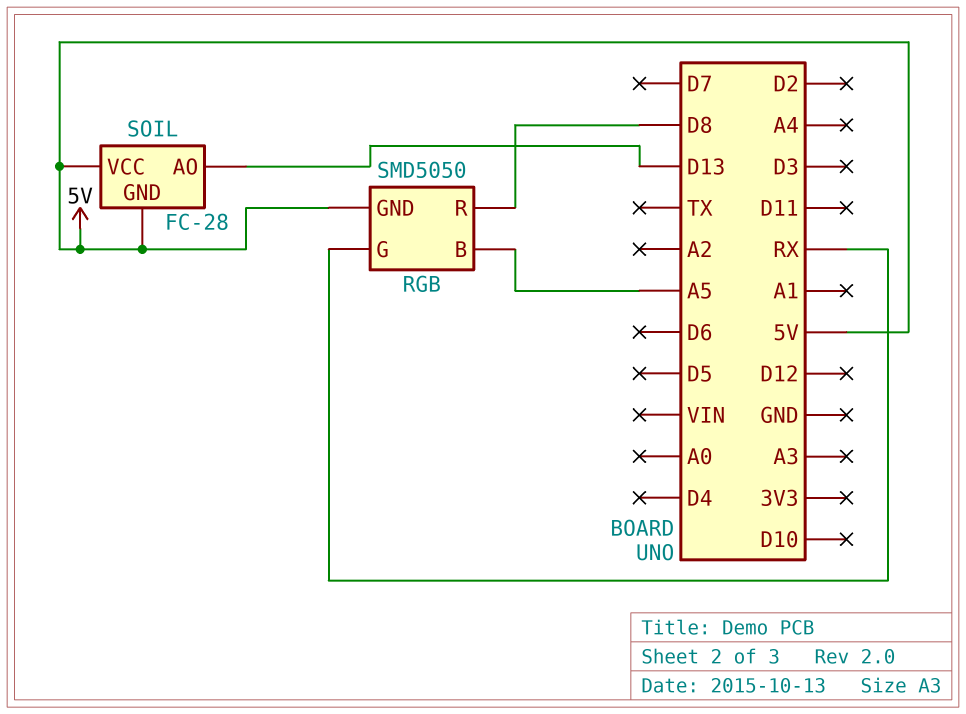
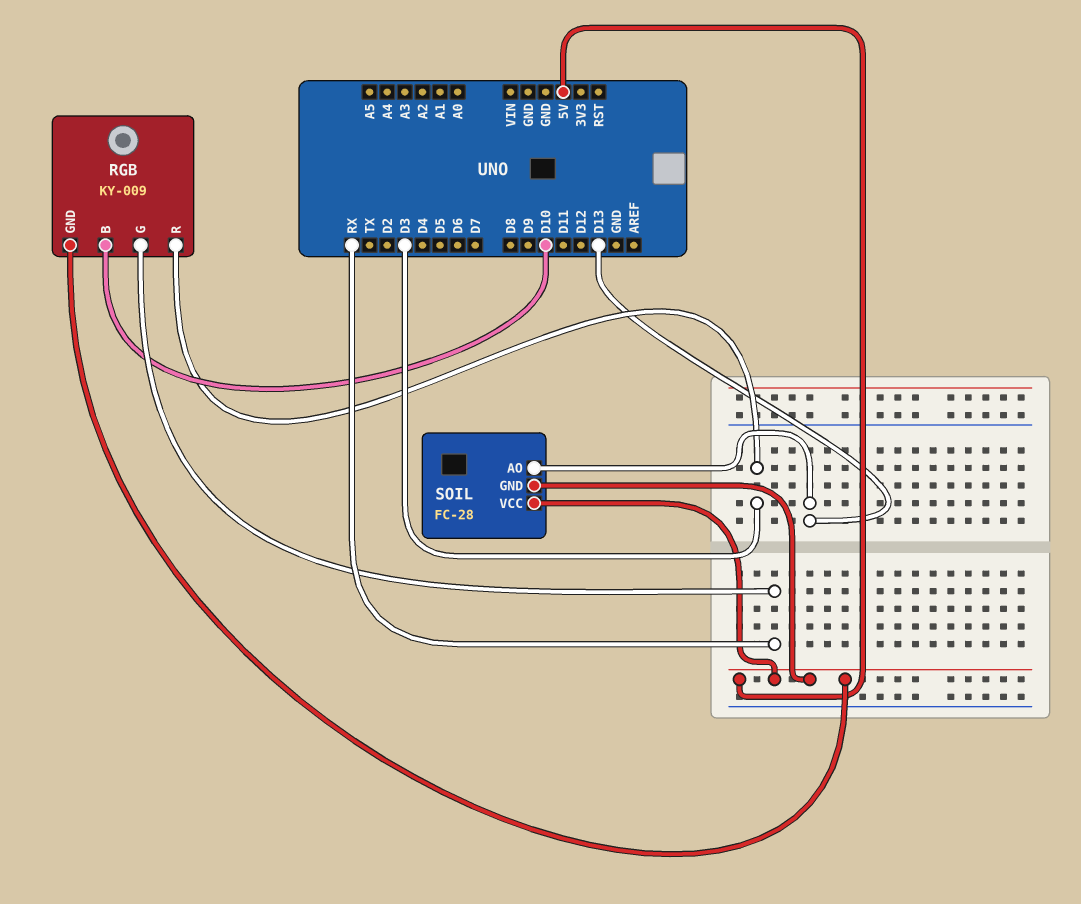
RGB: SMD5050 -> KY-009
RGB pin B: A5 -> D10
RGB pin R: D8 -> D3

